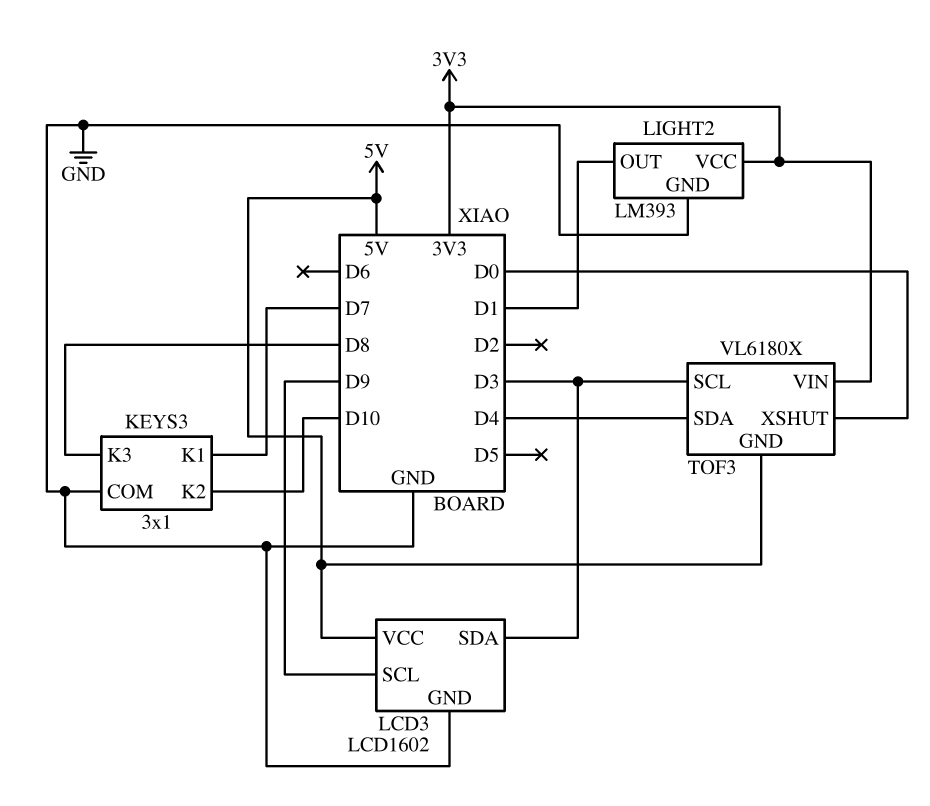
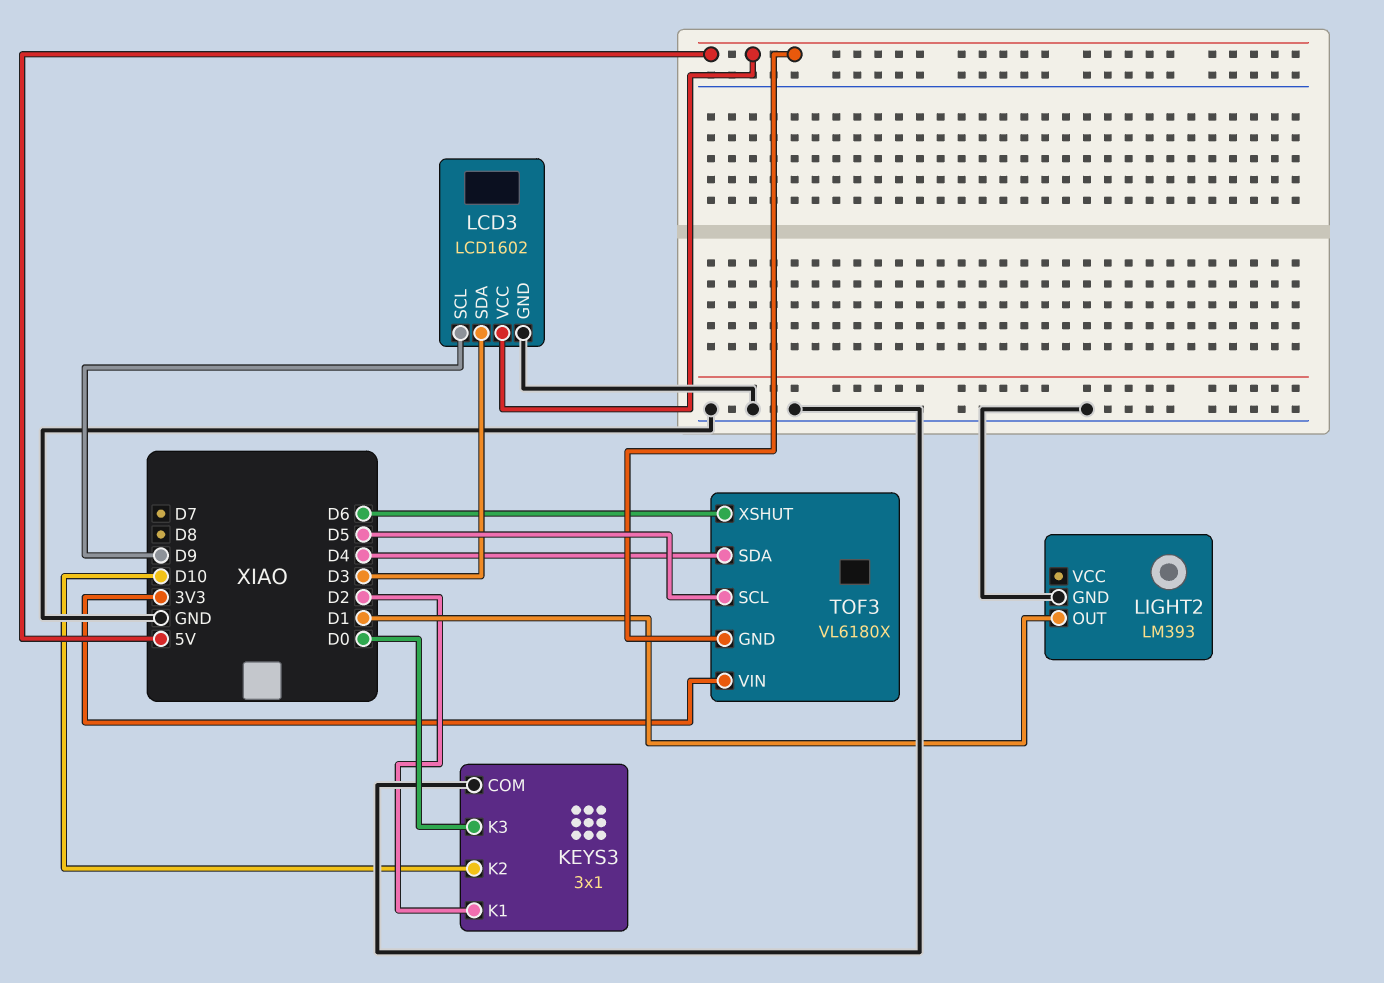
KEYS3 pin K1: D7 -> D2
KEYS3 pin K3: D8 -> D0
LIGHT2 pin VCC: 3V3 -> none
TOF3 pin SCL: D3 -> D5
TOF3 pin XSHUT: D0 -> D6

